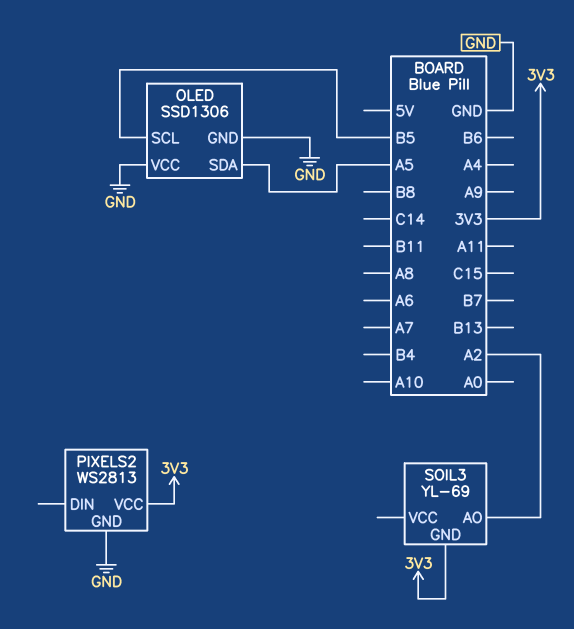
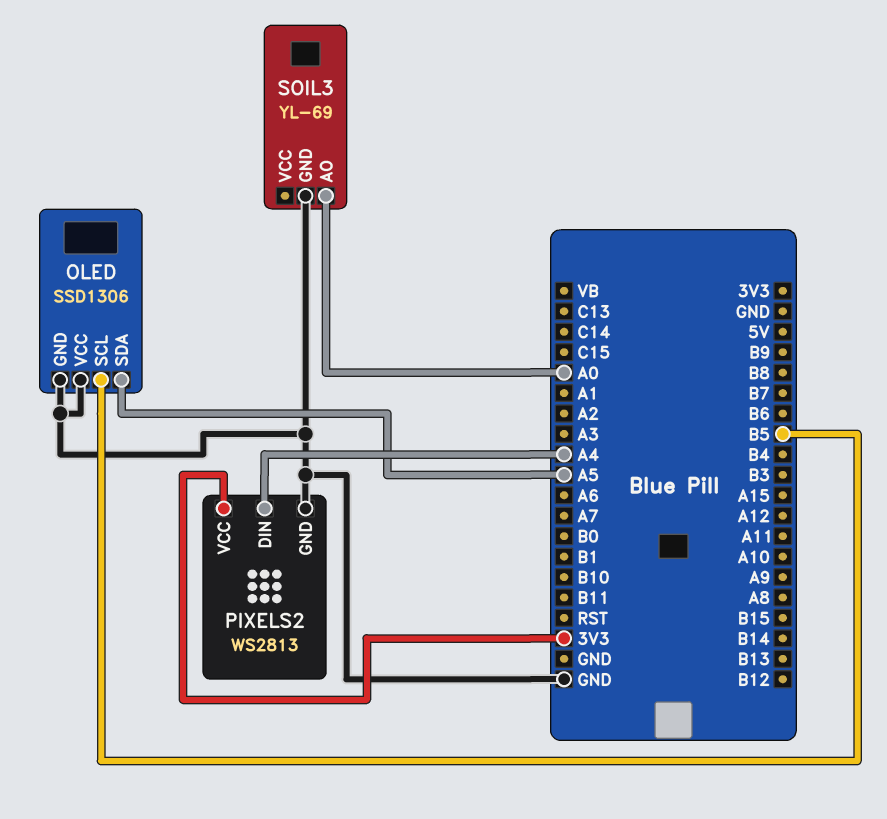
PIXELS2 pin DIN: none -> A4
SOIL3 pin AO: A2 -> A0
SOIL3 pin GND: 3V3 -> GND

